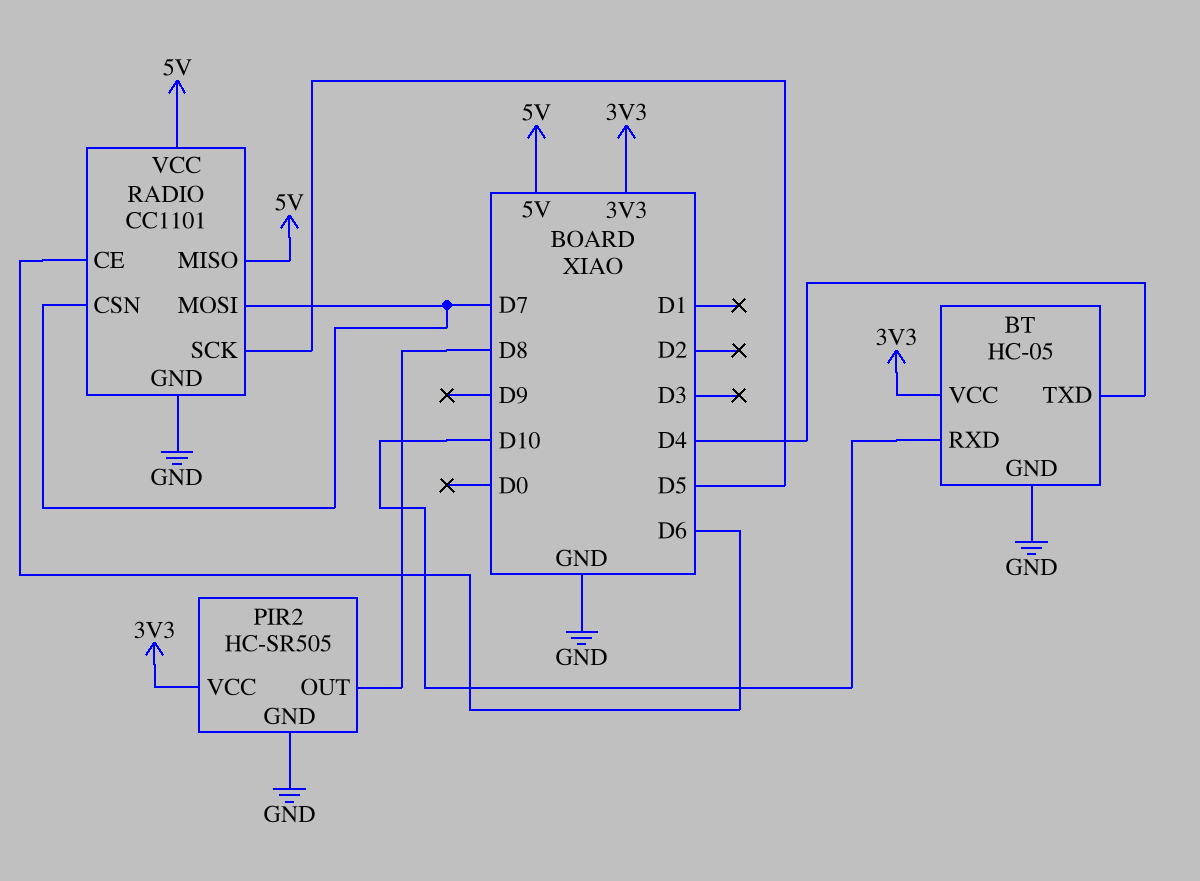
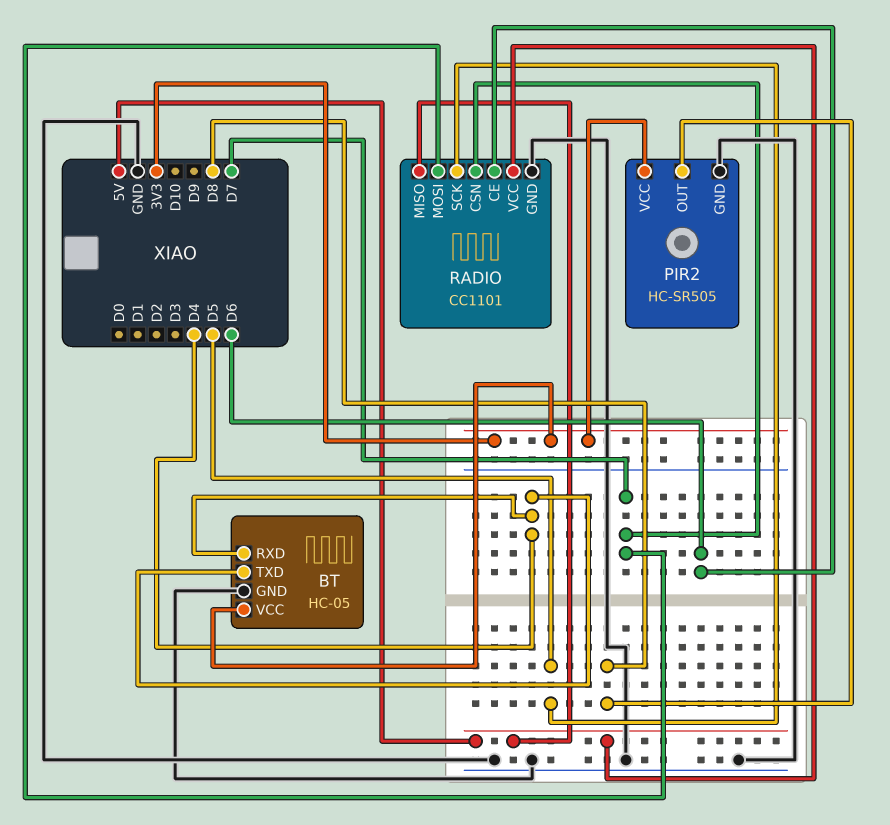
BT pin RXD: D10 -> D4

